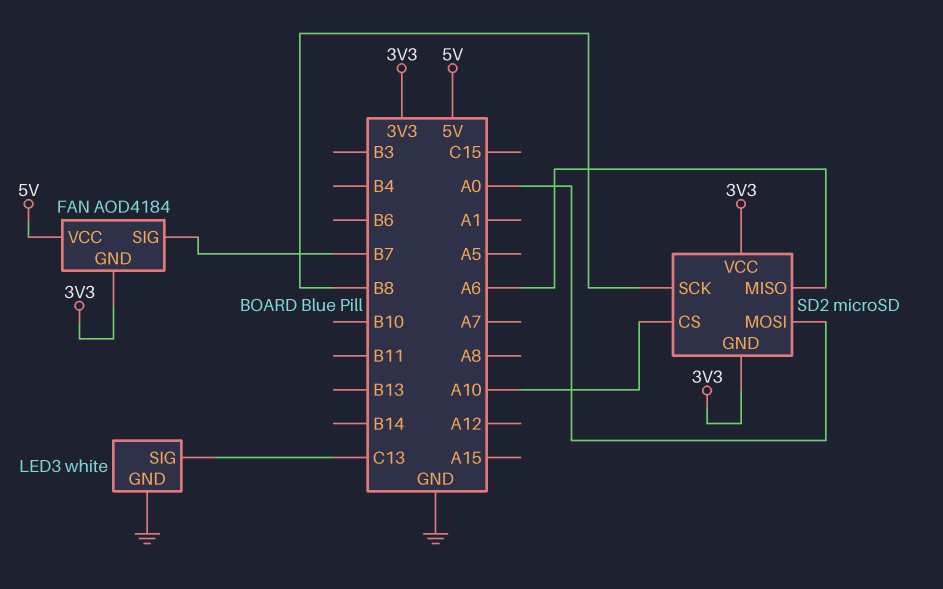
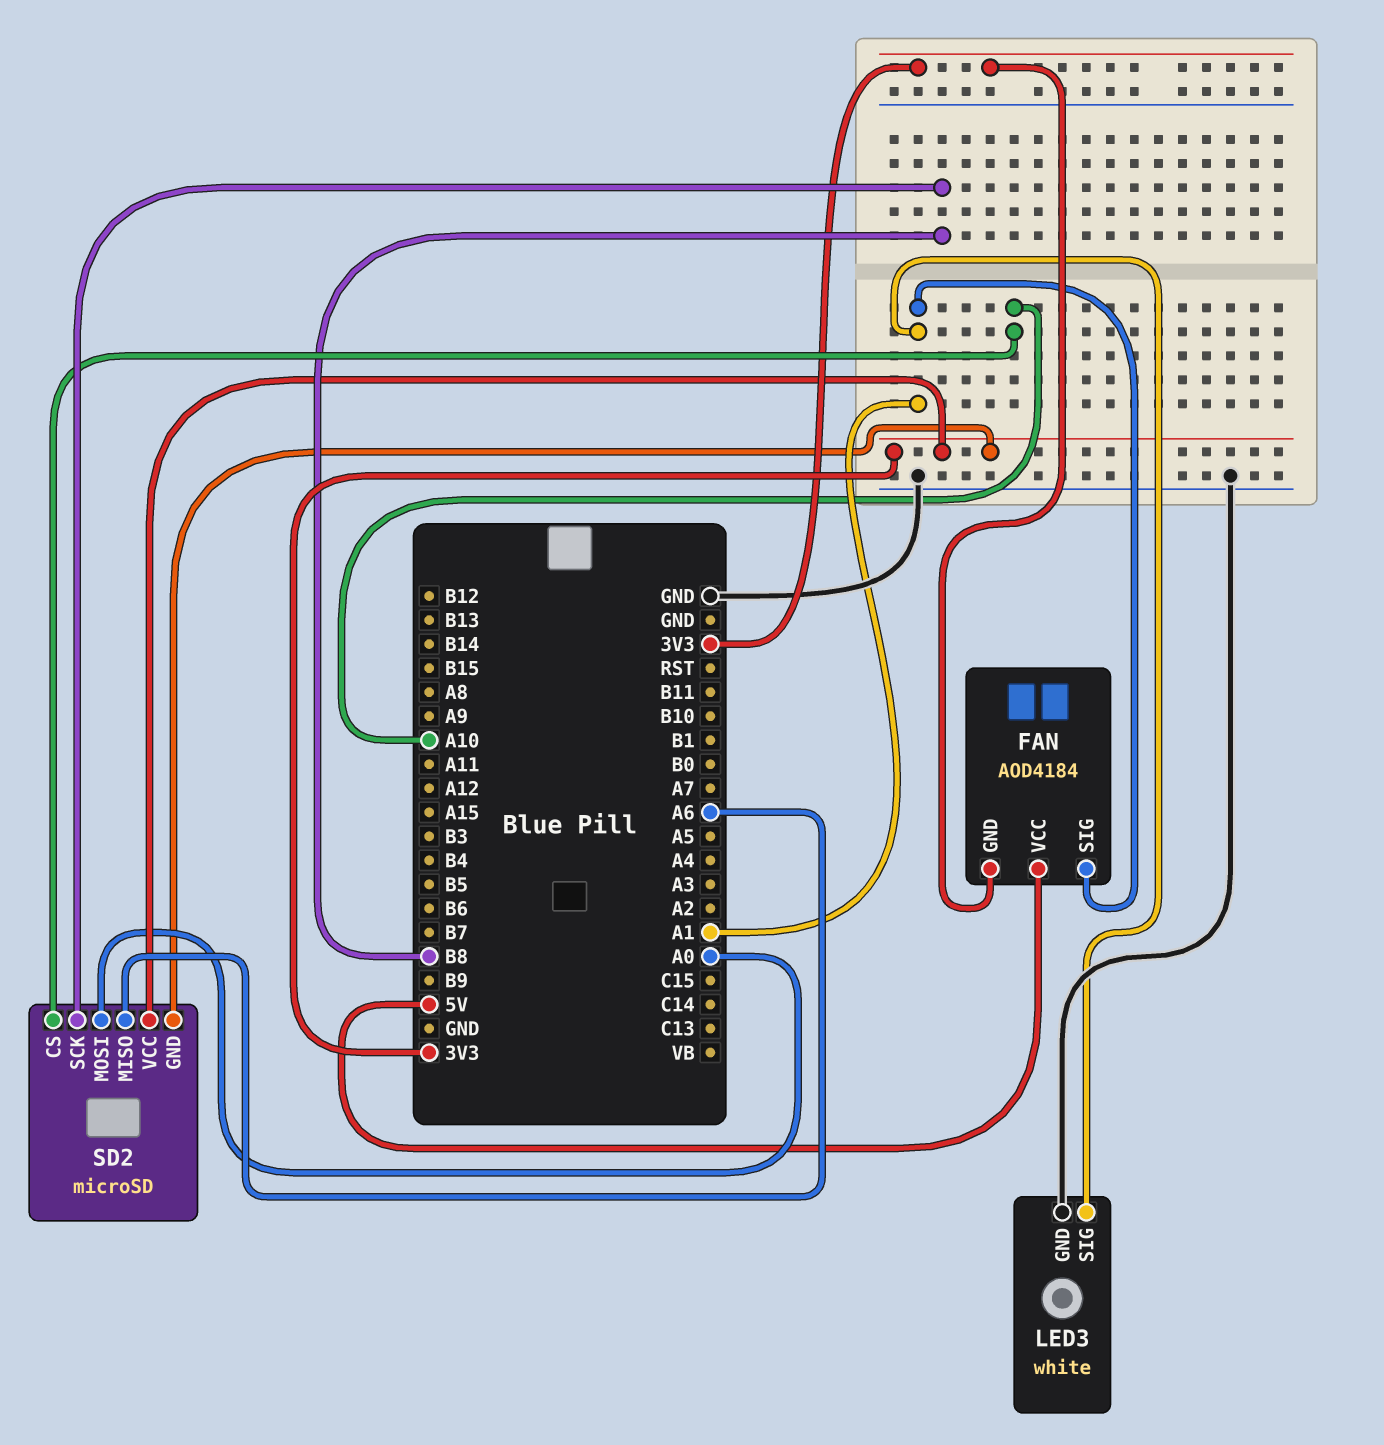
FAN pin SIG: B7 -> A1
LED3 pin SIG: C13 -> A1

